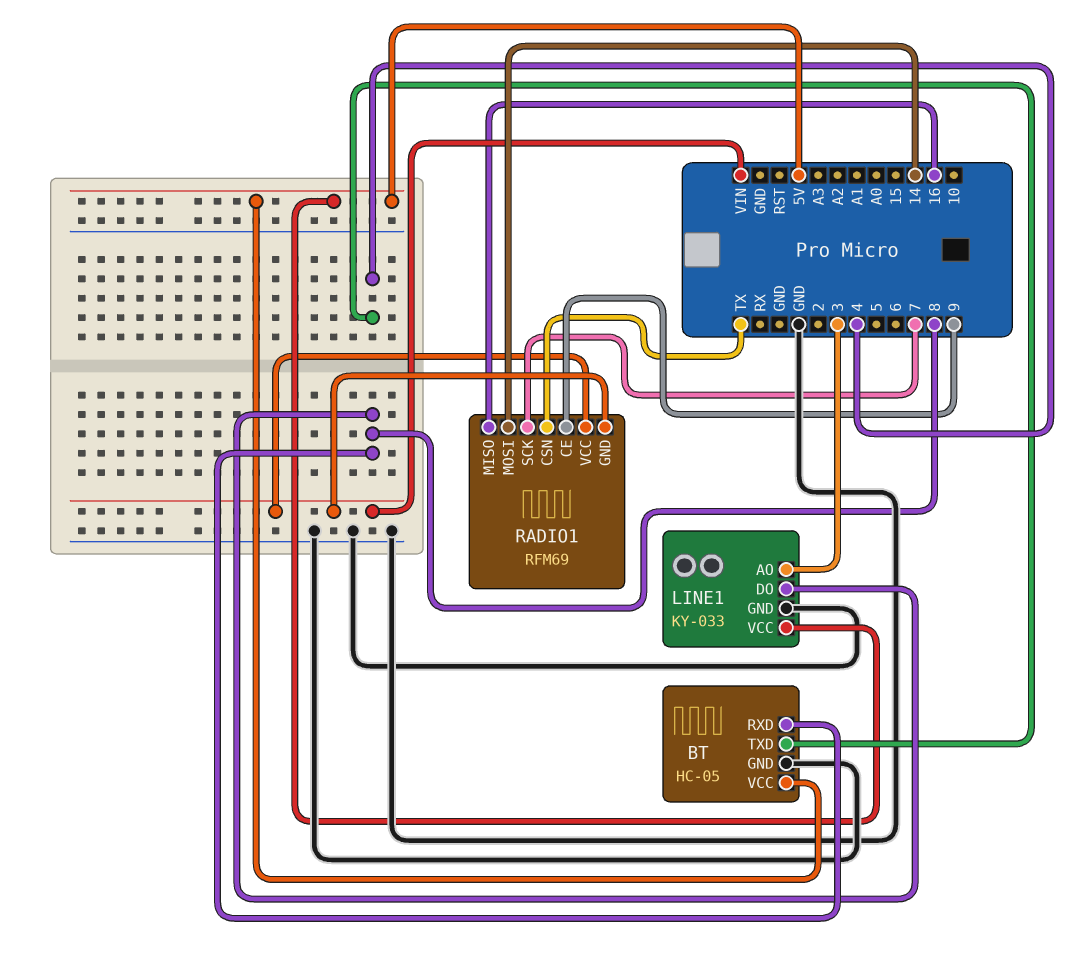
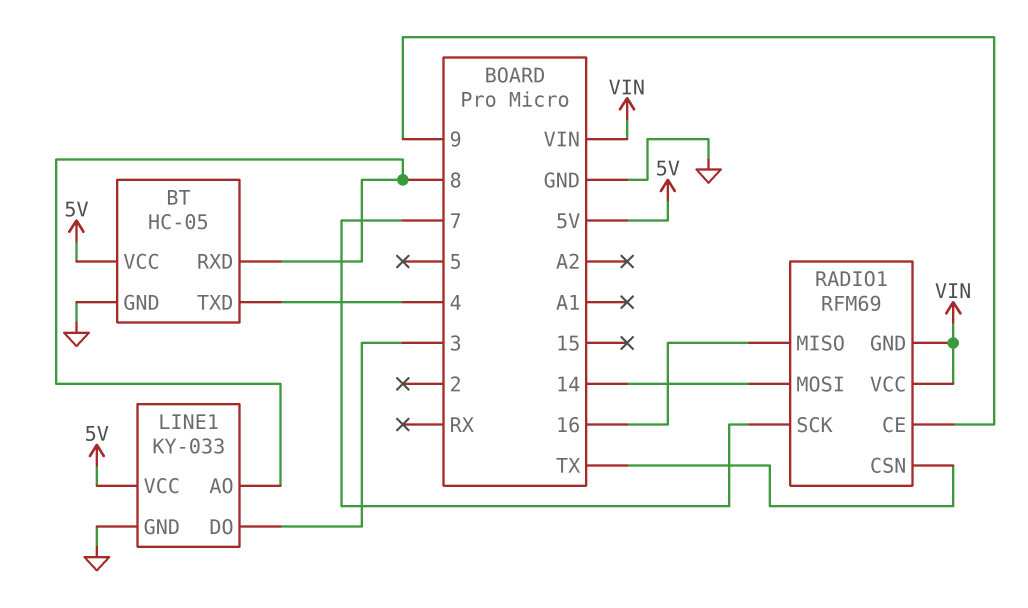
LINE1 pin AO: 3 -> 8
LINE1 pin DO: 8 -> 3

